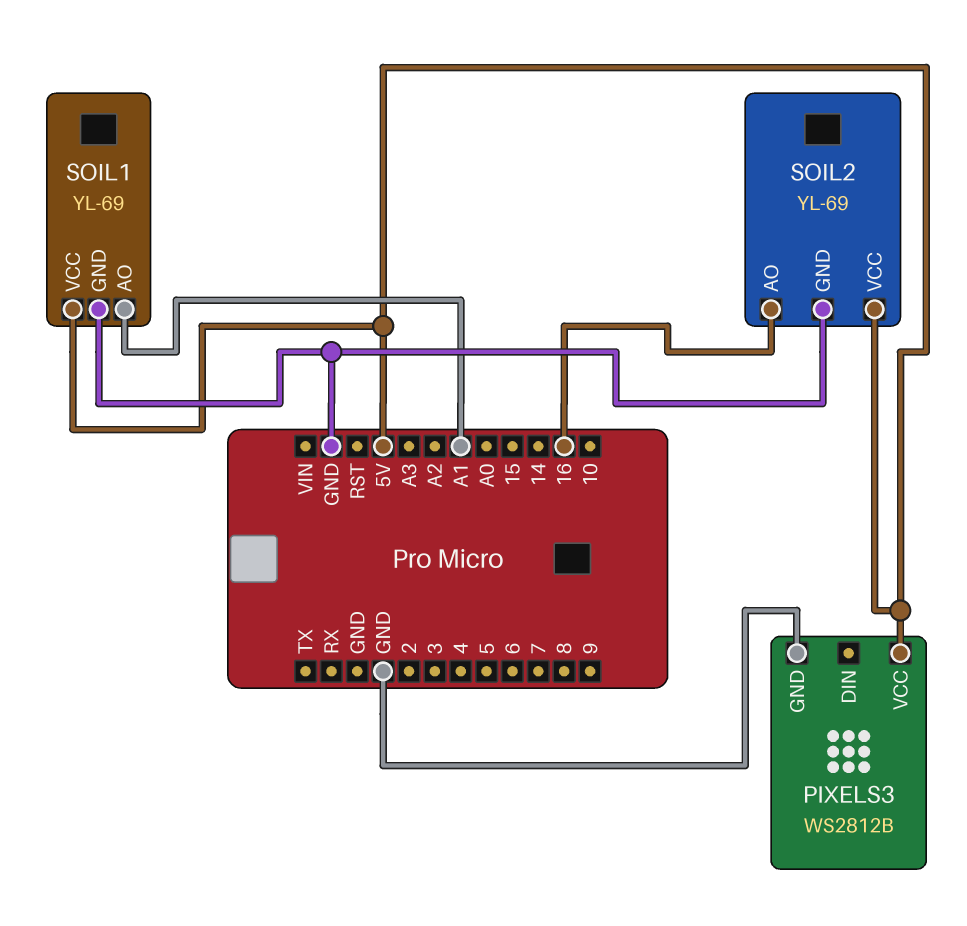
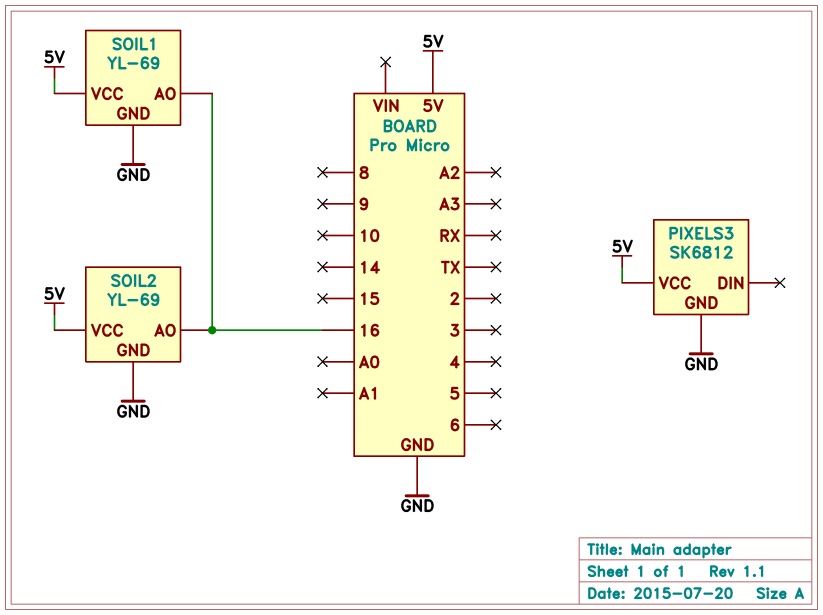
PIXELS3: WS2812B -> SK6812
SOIL1 pin AO: A1 -> 16

